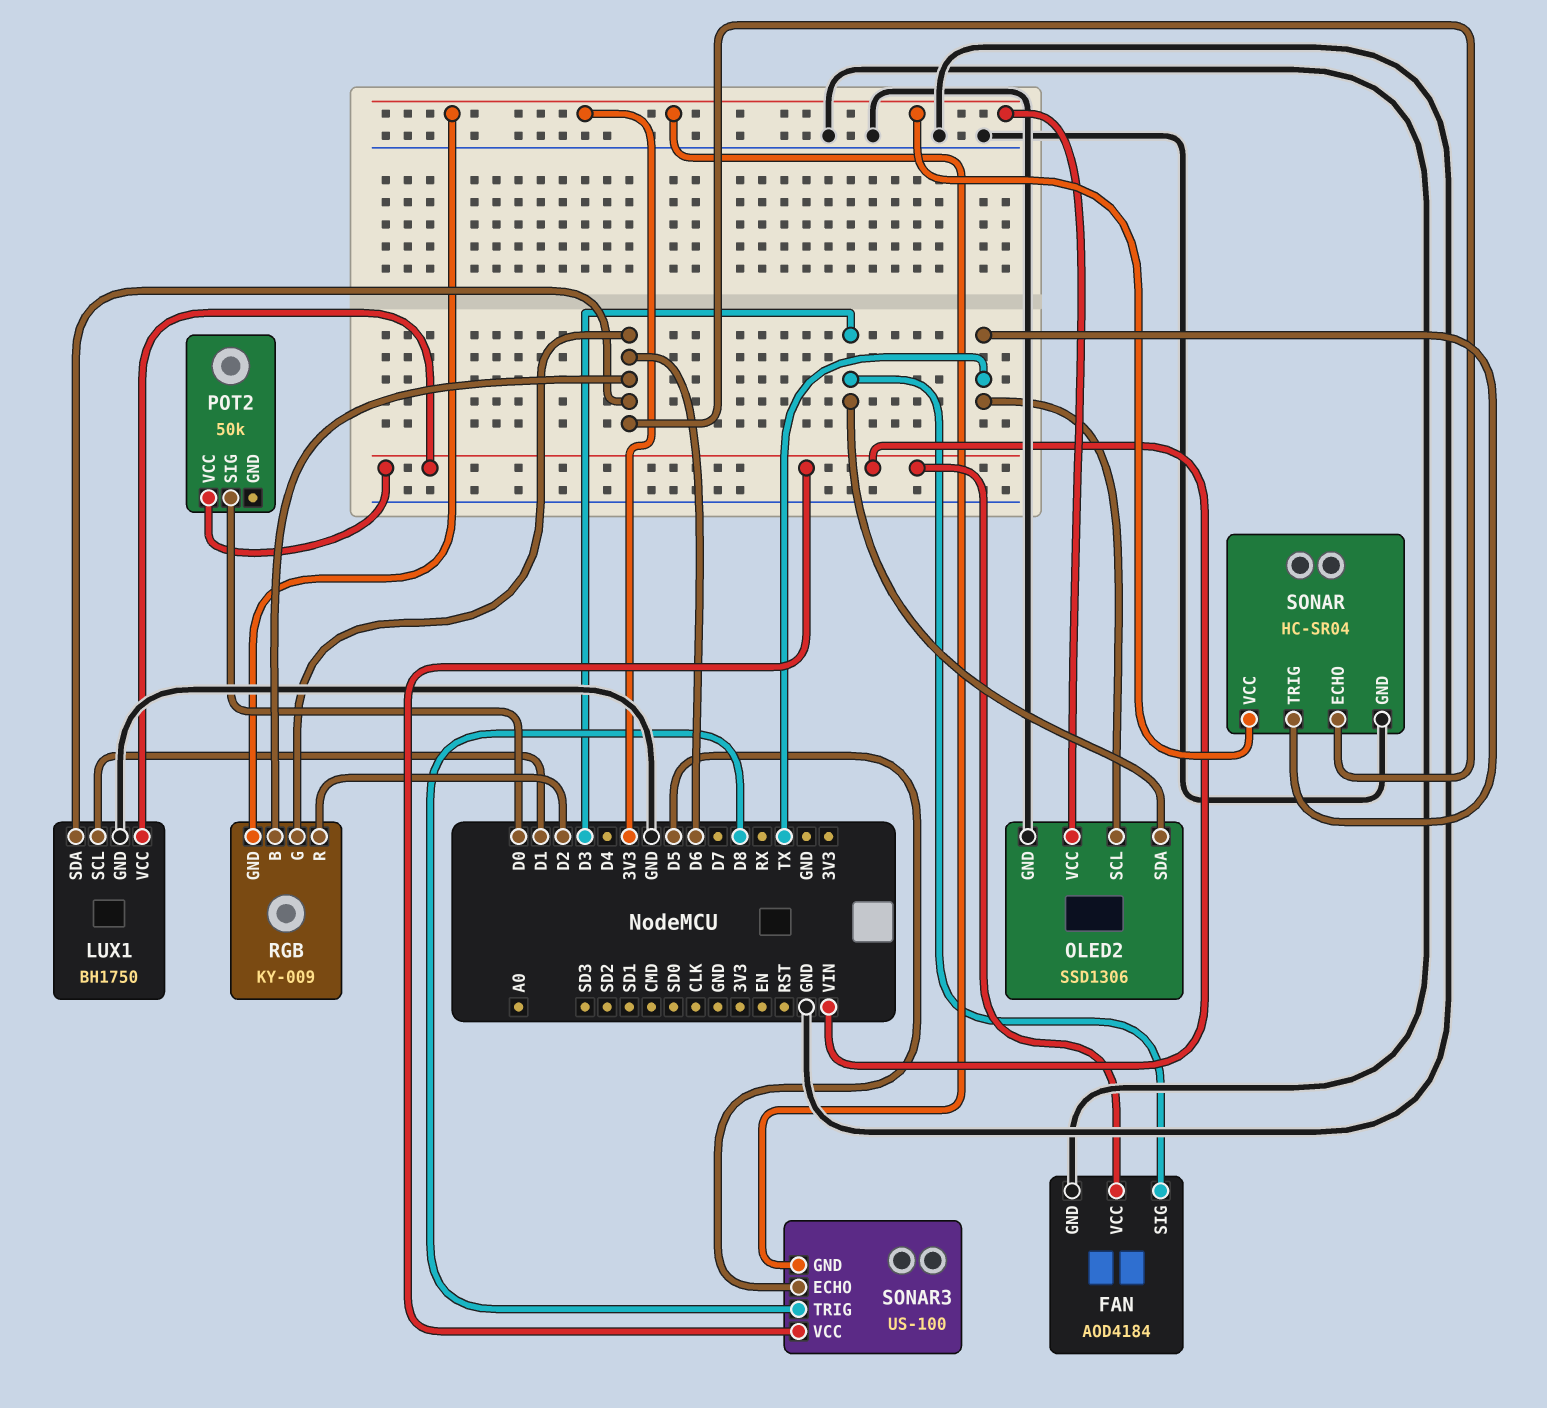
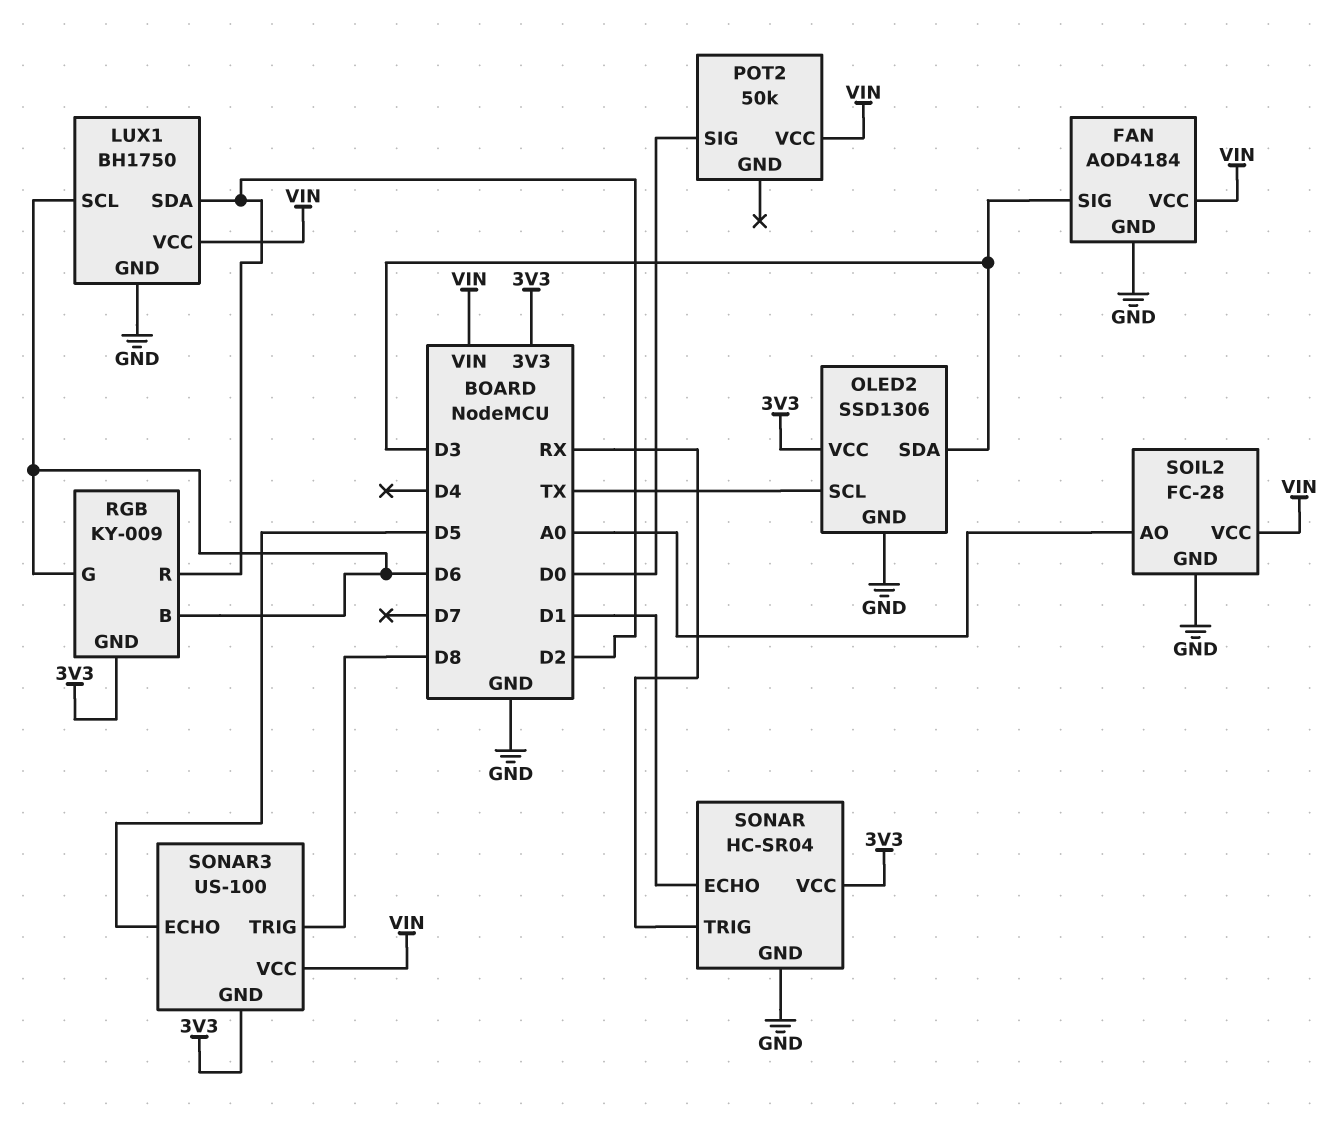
LUX1 pin SCL: D1 -> D6
LUX1 pin SDA: D6 -> D2
SOIL2: none -> FC-28
SOIL2 pin AO: none -> A0
SOIL2 pin GND: none -> GND
SOIL2 pin VCC: none -> VIN
SONAR pin ECHO: D6 -> D1
SONAR pin TRIG: TX -> RX

